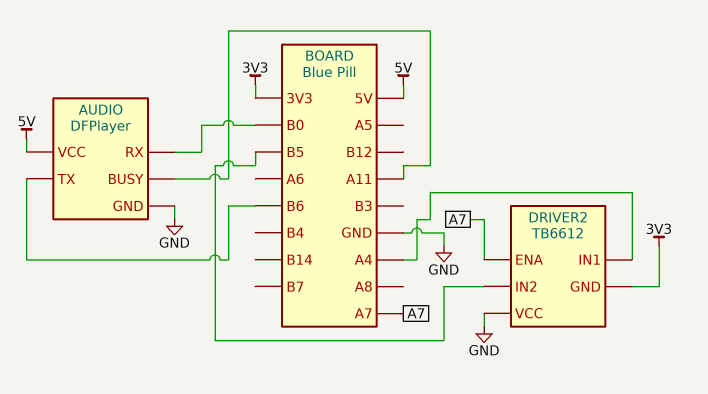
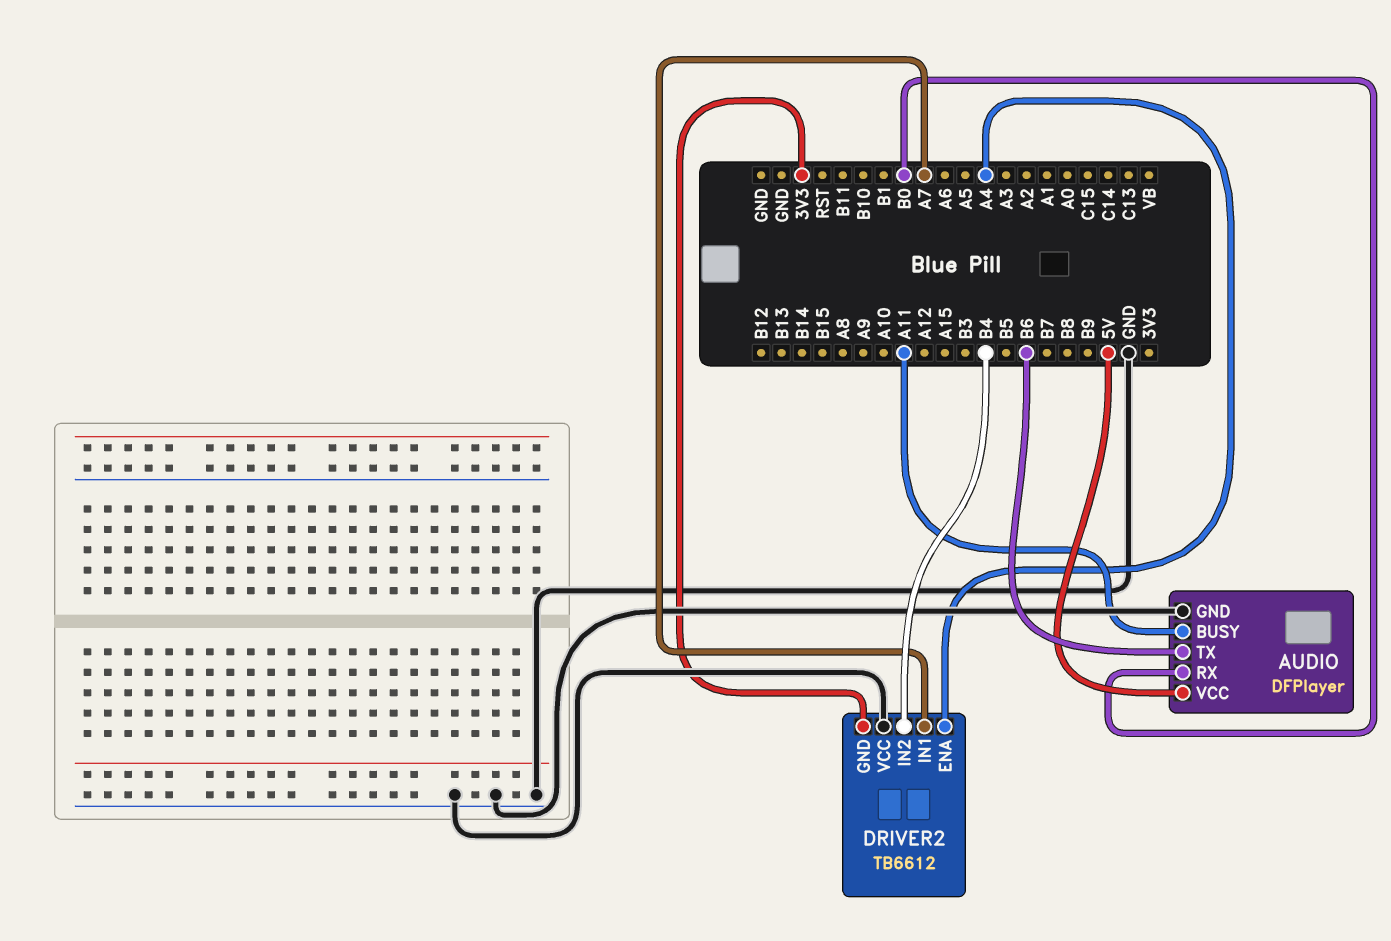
DRIVER2 pin ENA: A7 -> A4
DRIVER2 pin IN1: A4 -> A7
DRIVER2 pin IN2: B5 -> B4

